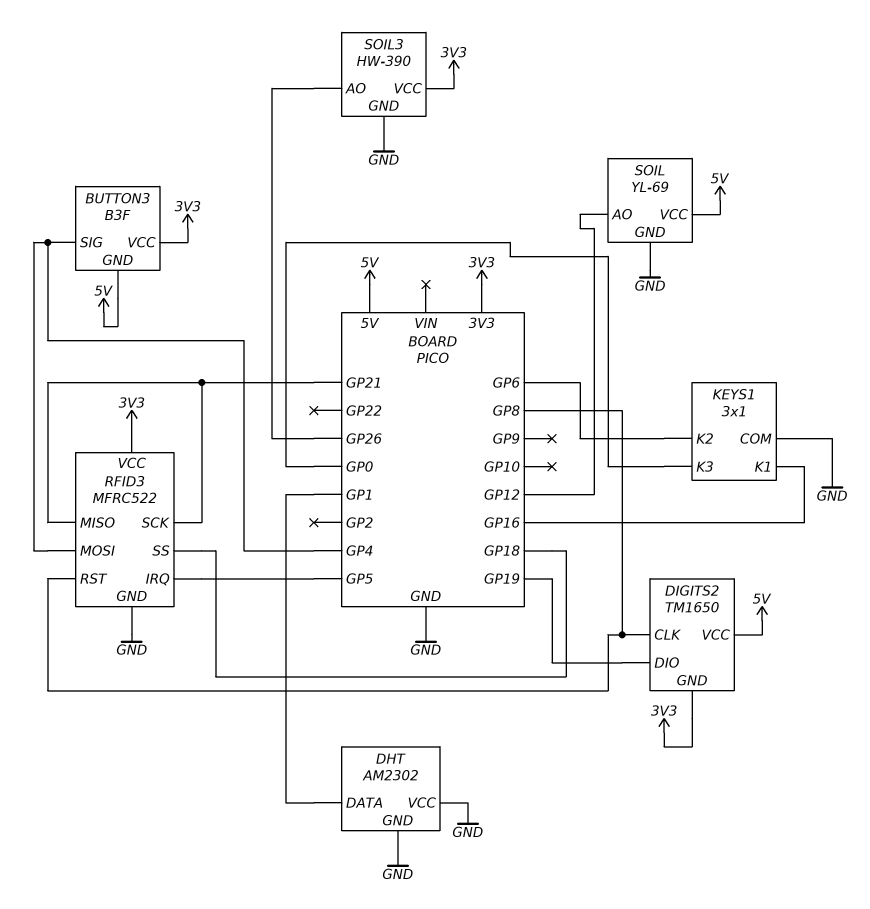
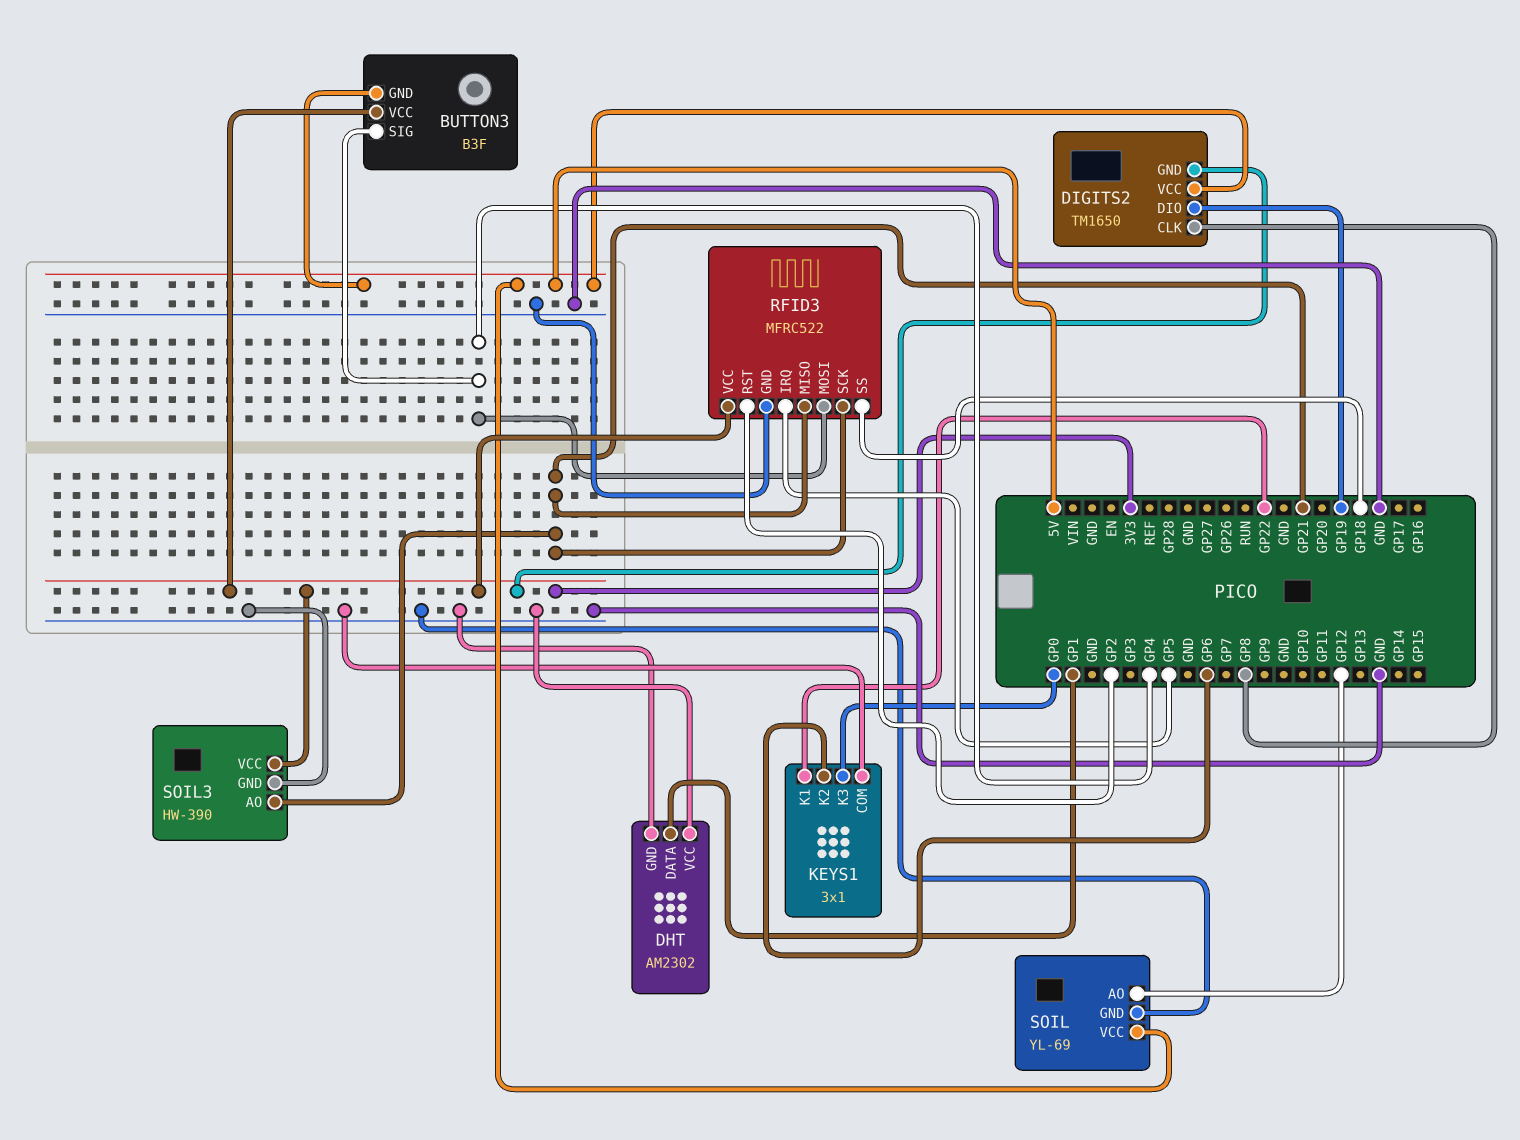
KEYS1 pin K1: GP16 -> GP22
RFID3 pin RST: GP8 -> GP2
SOIL3 pin AO: GP26 -> GP21

